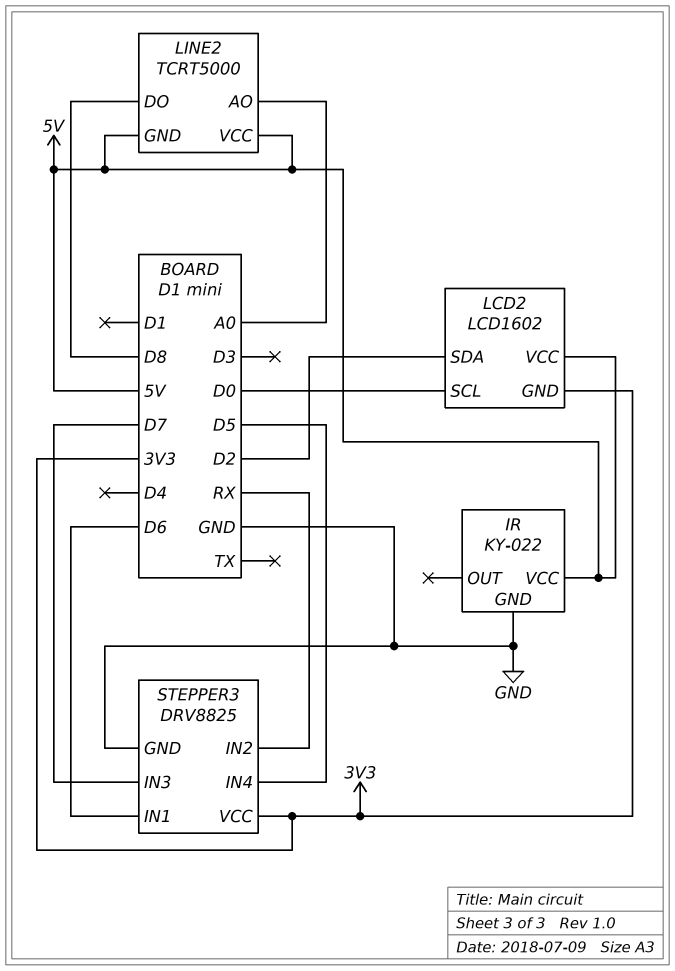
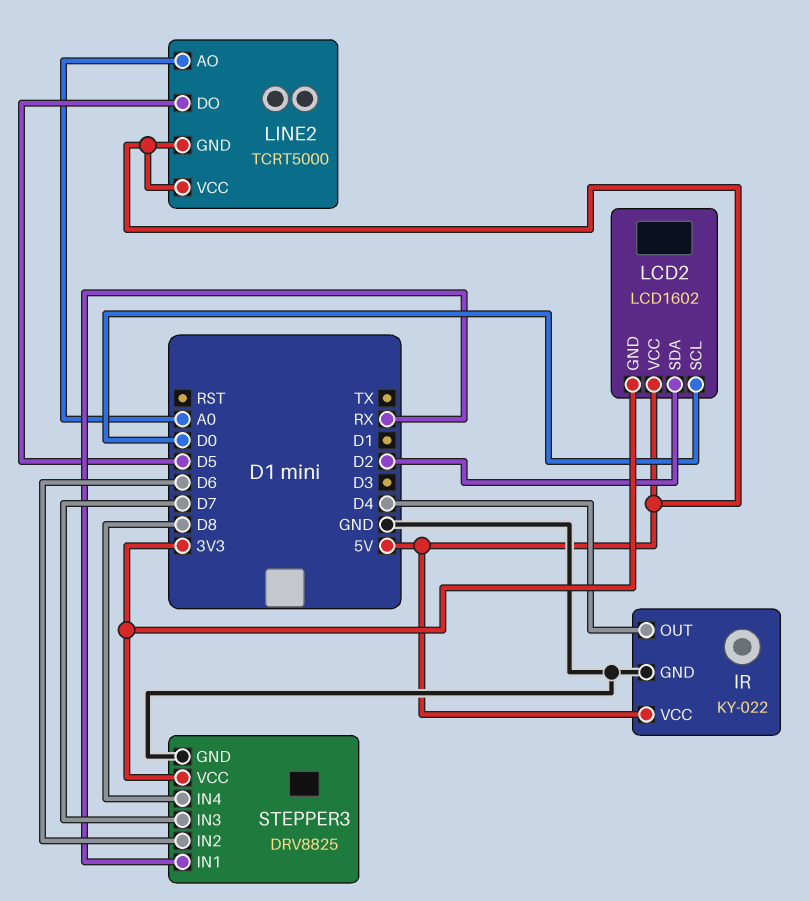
IR pin OUT: none -> D4
LINE2 pin DO: D8 -> D5
STEPPER3 pin IN1: D6 -> RX
STEPPER3 pin IN2: RX -> D6
STEPPER3 pin IN4: D5 -> D8

